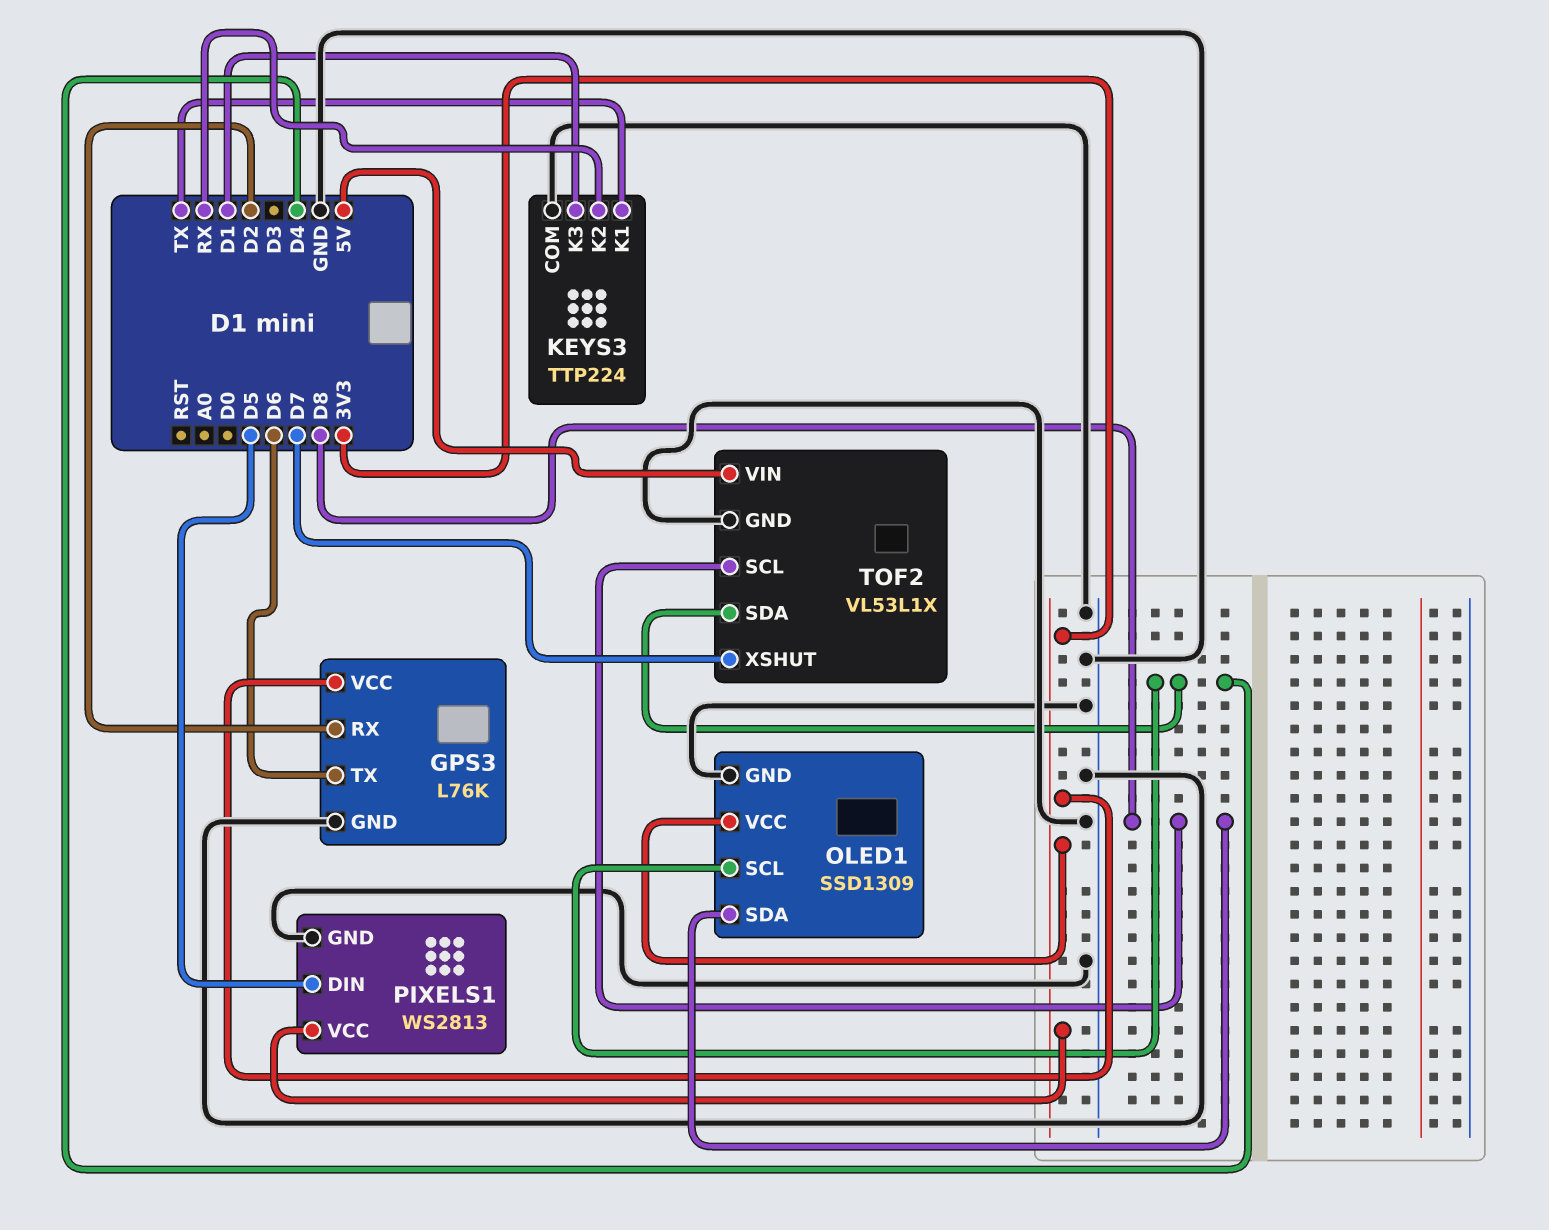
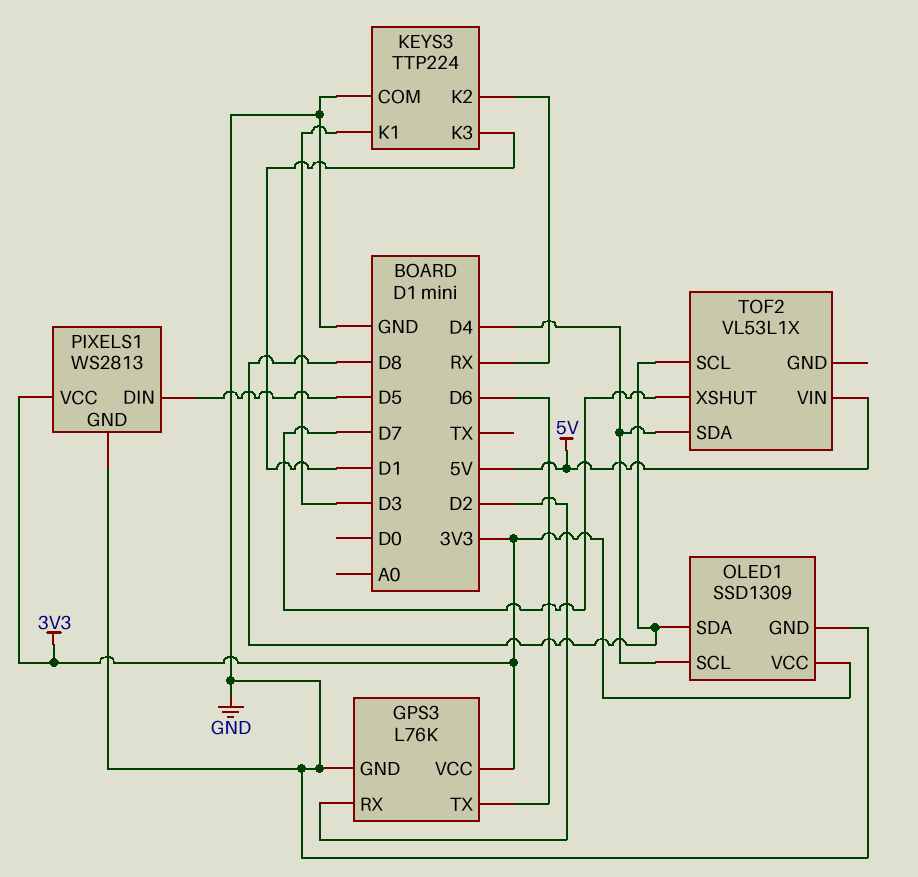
KEYS3 pin K1: TX -> D3
TOF2 pin GND: GND -> none

